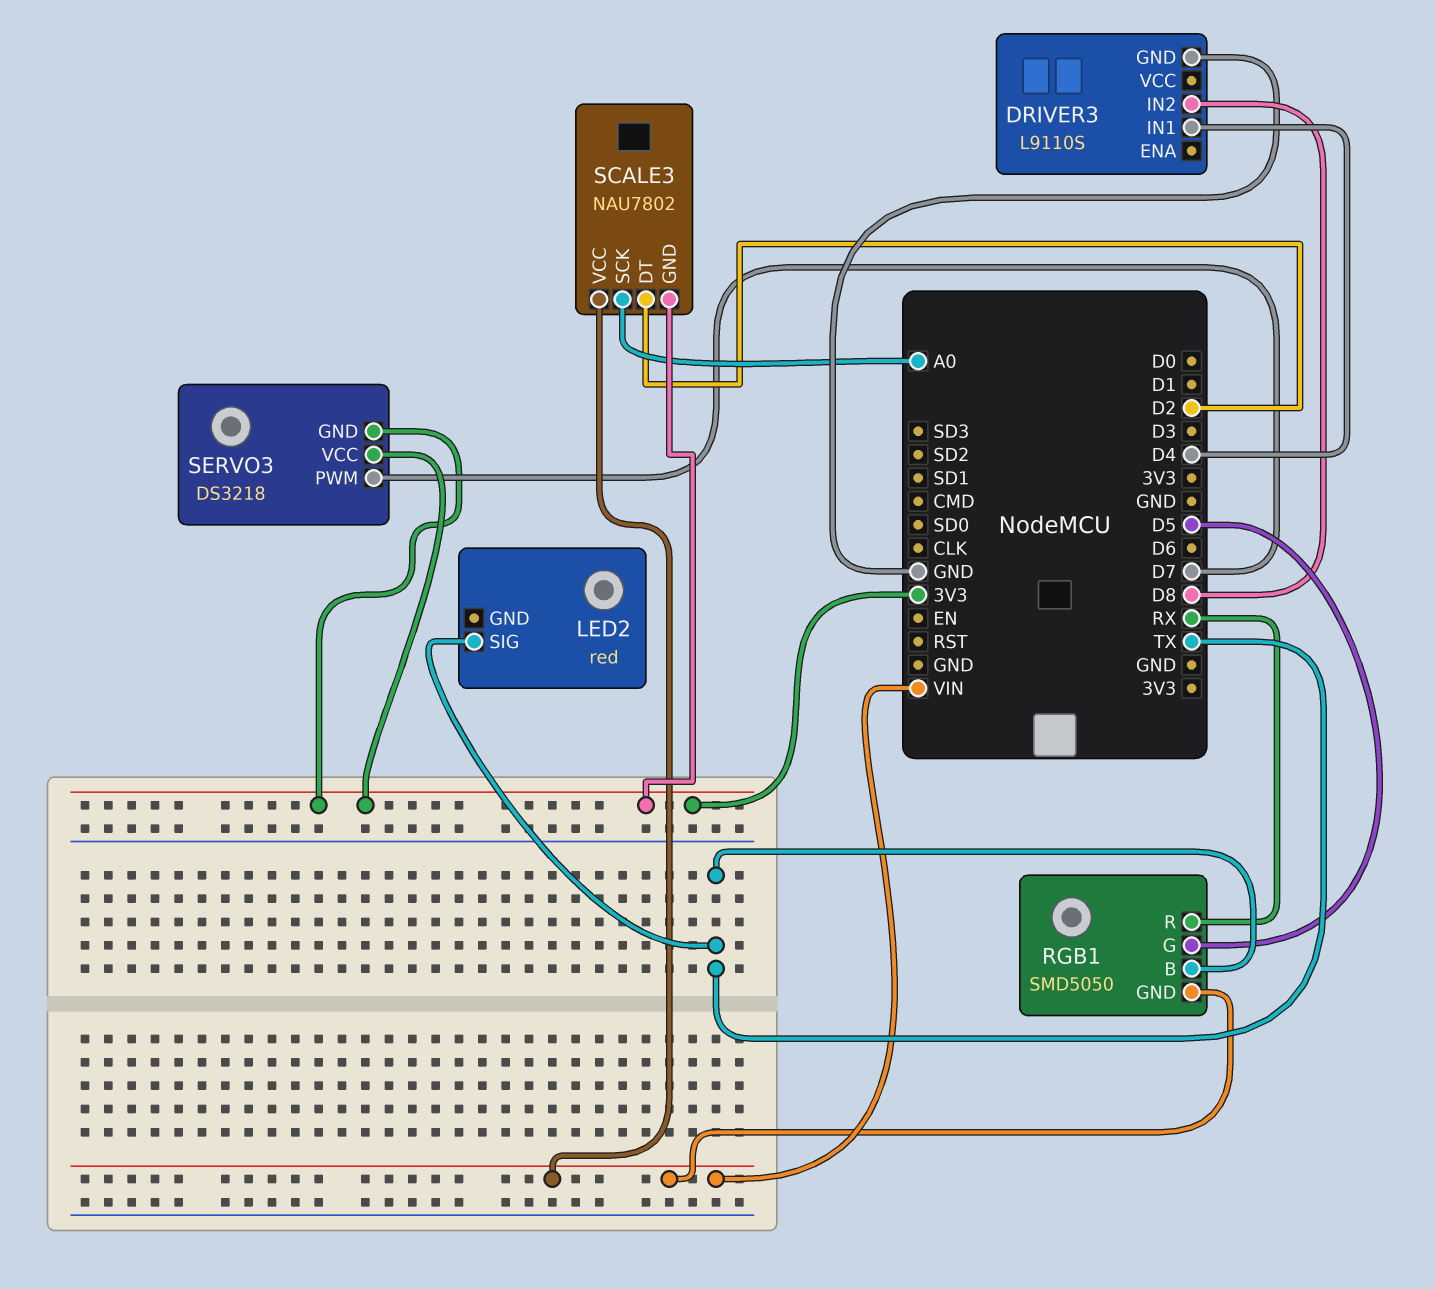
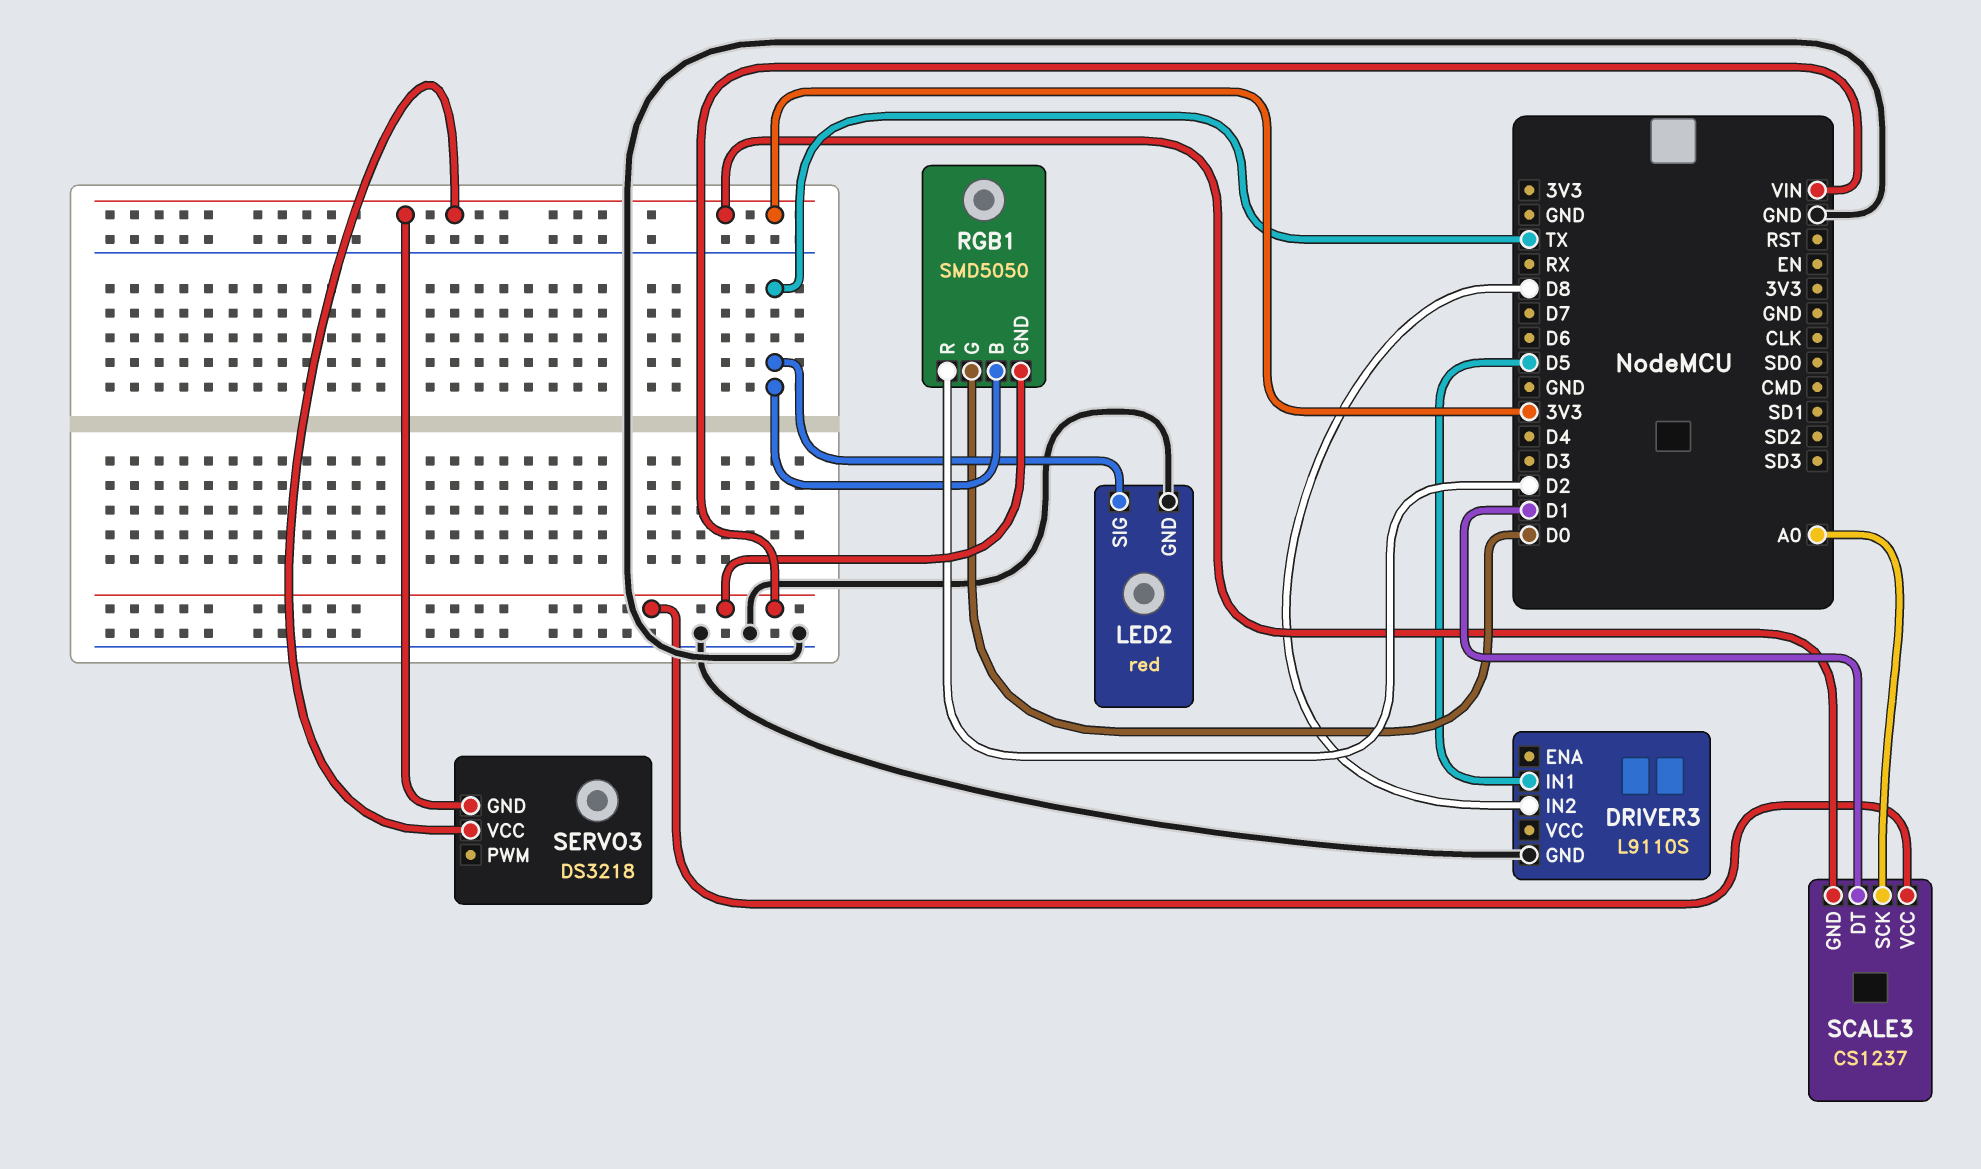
DRIVER3 pin IN1: D4 -> D5
LED2 pin GND: none -> GND
RGB1 pin G: D5 -> D0
RGB1 pin R: RX -> D2
SCALE3: NAU7802 -> CS1237
SCALE3 pin DT: D2 -> D1
SERVO3 pin PWM: D7 -> none

